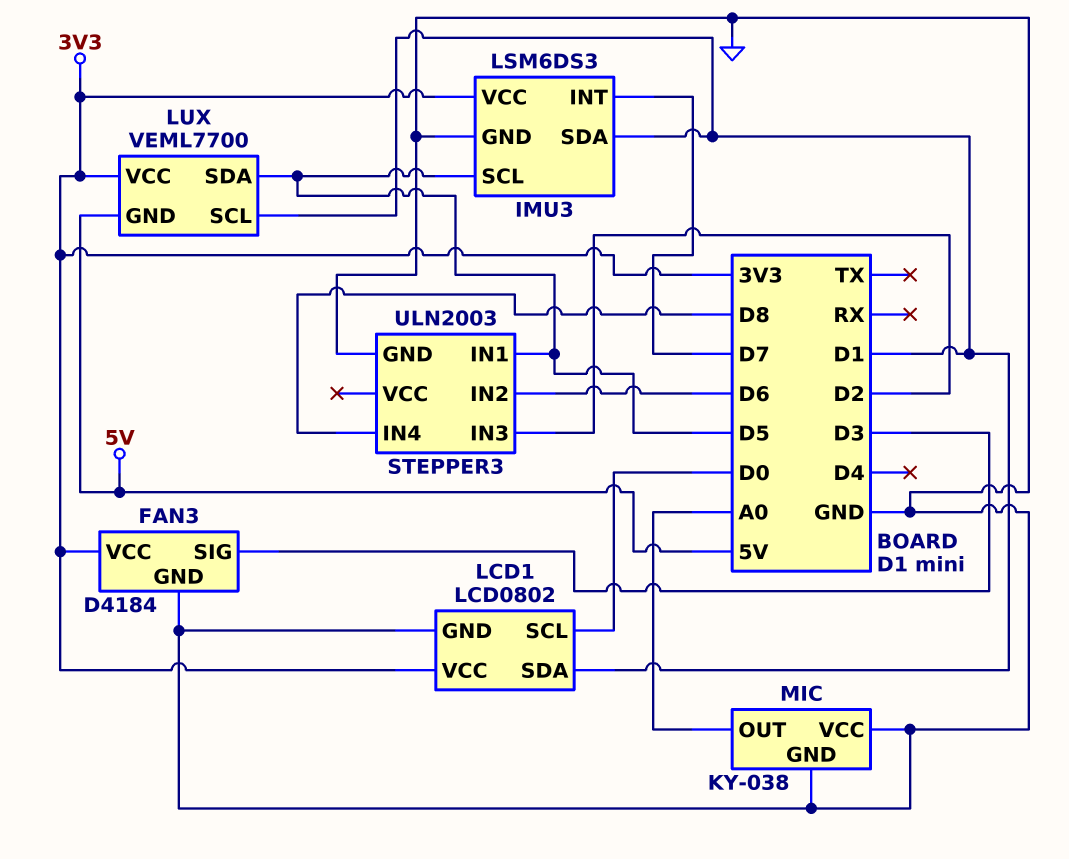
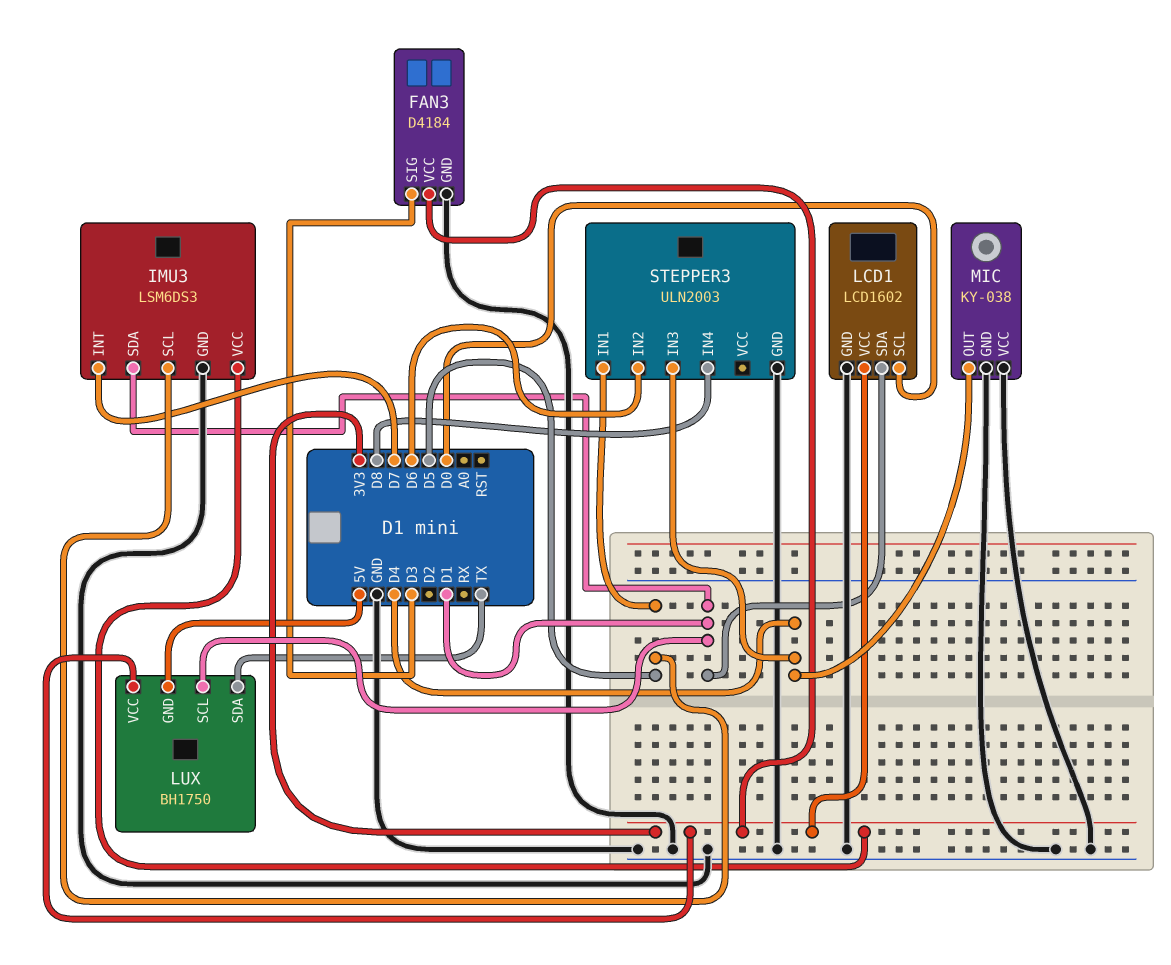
LCD1: LCD0802 -> LCD1602
LUX: VEML7700 -> BH1750
LUX pin SDA: D5 -> TX
MIC pin OUT: A0 -> D4
STEPPER3 pin IN3: D2 -> D4

